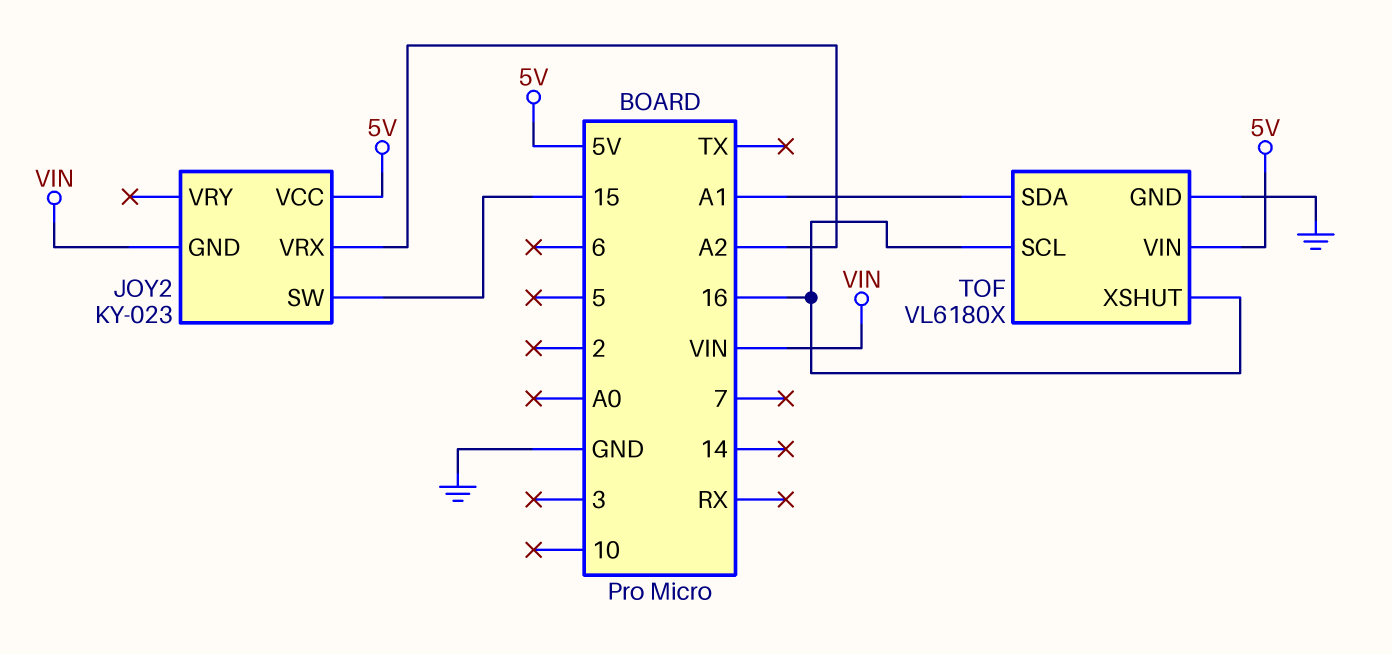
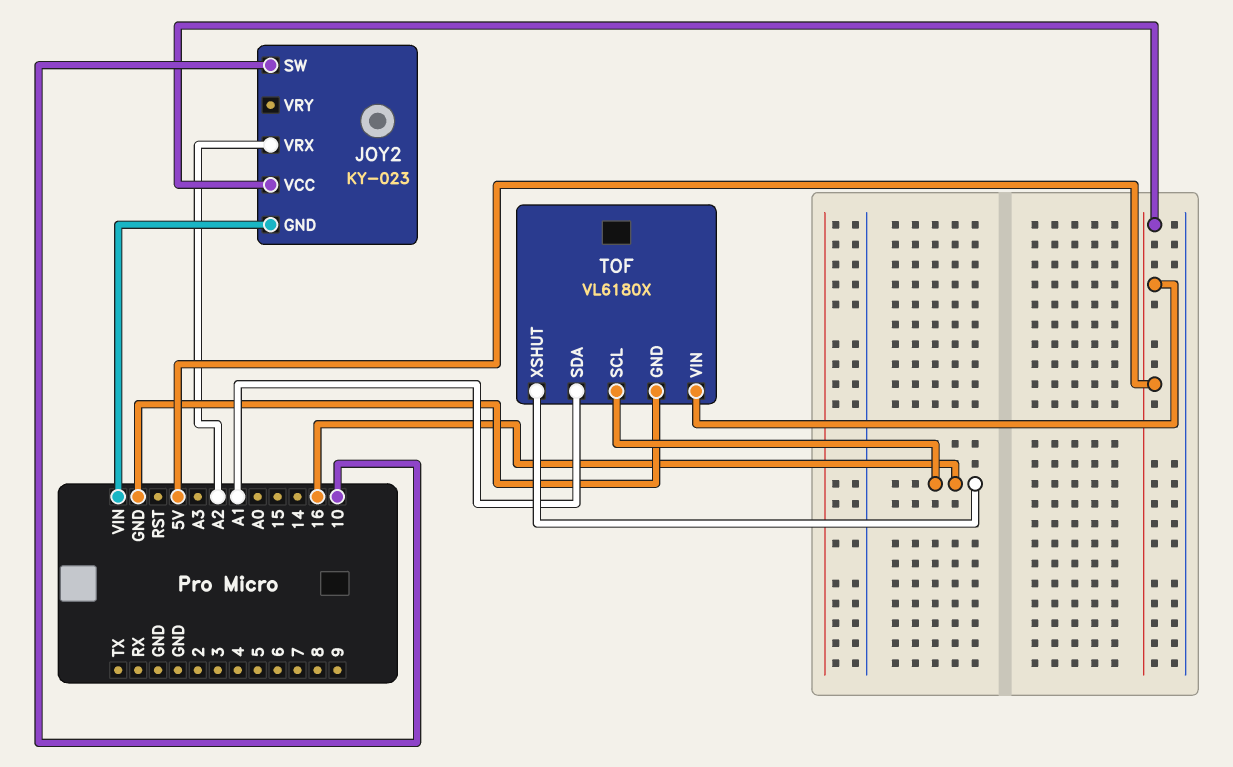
JOY2 pin SW: 15 -> 10

